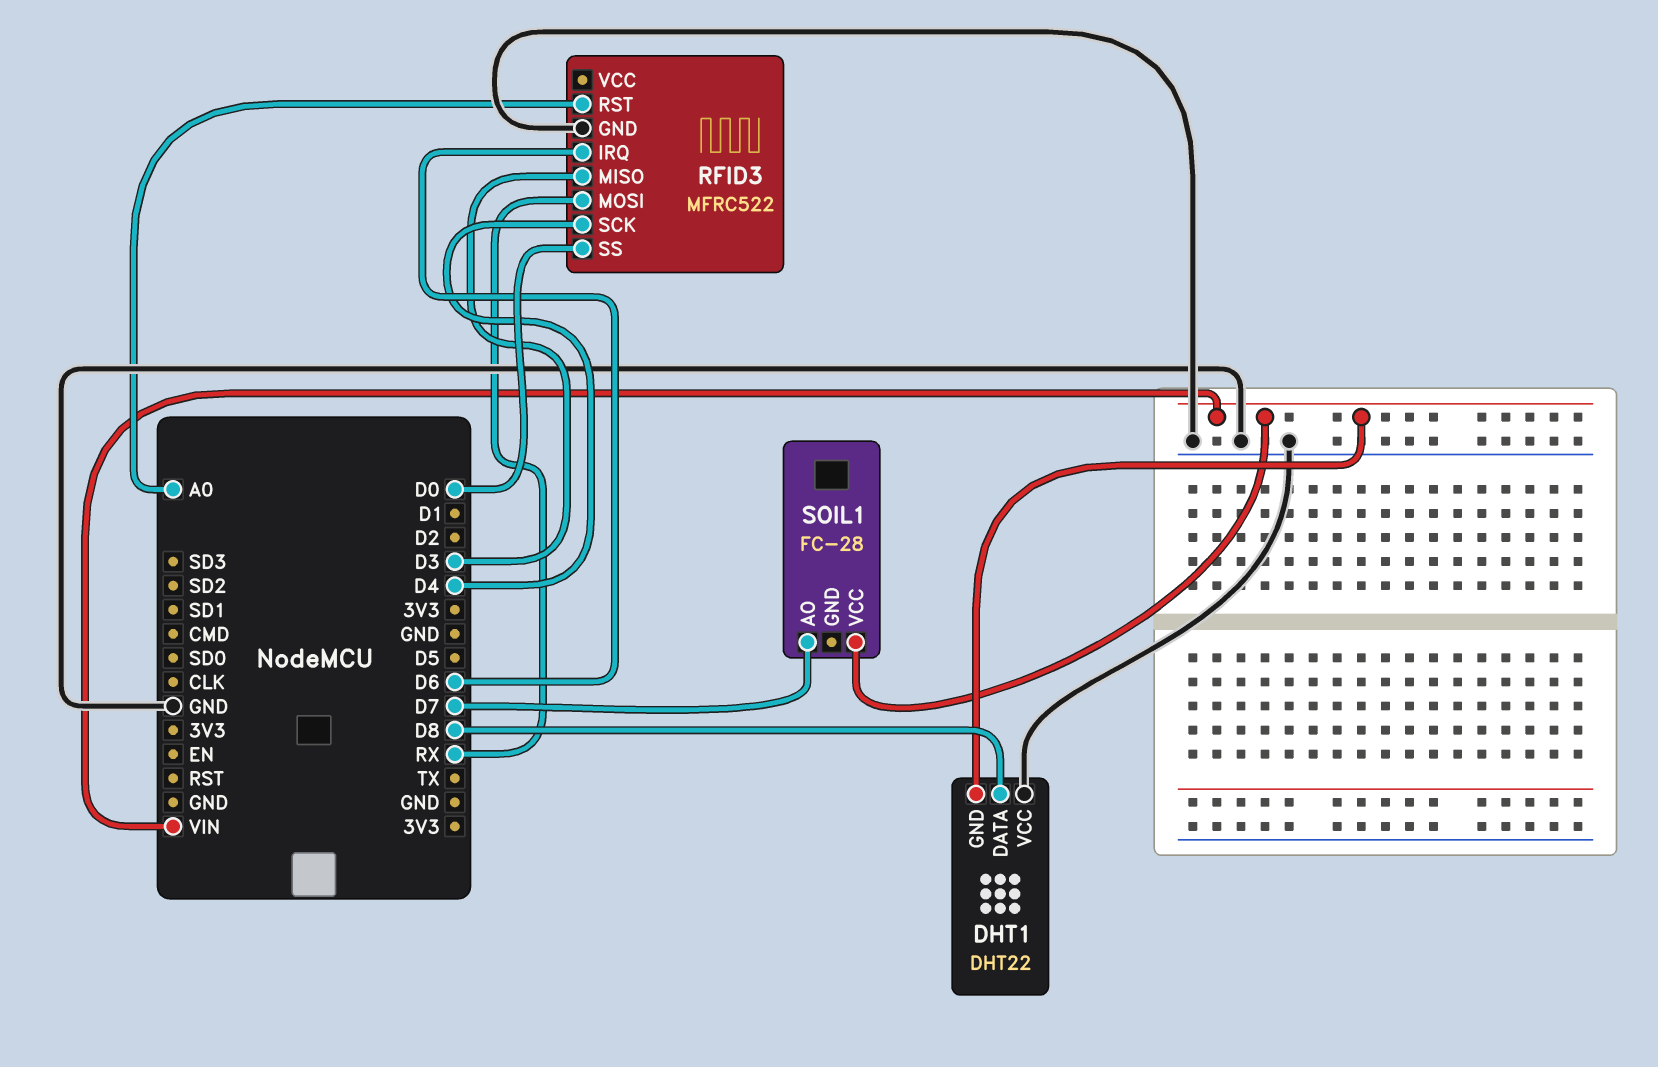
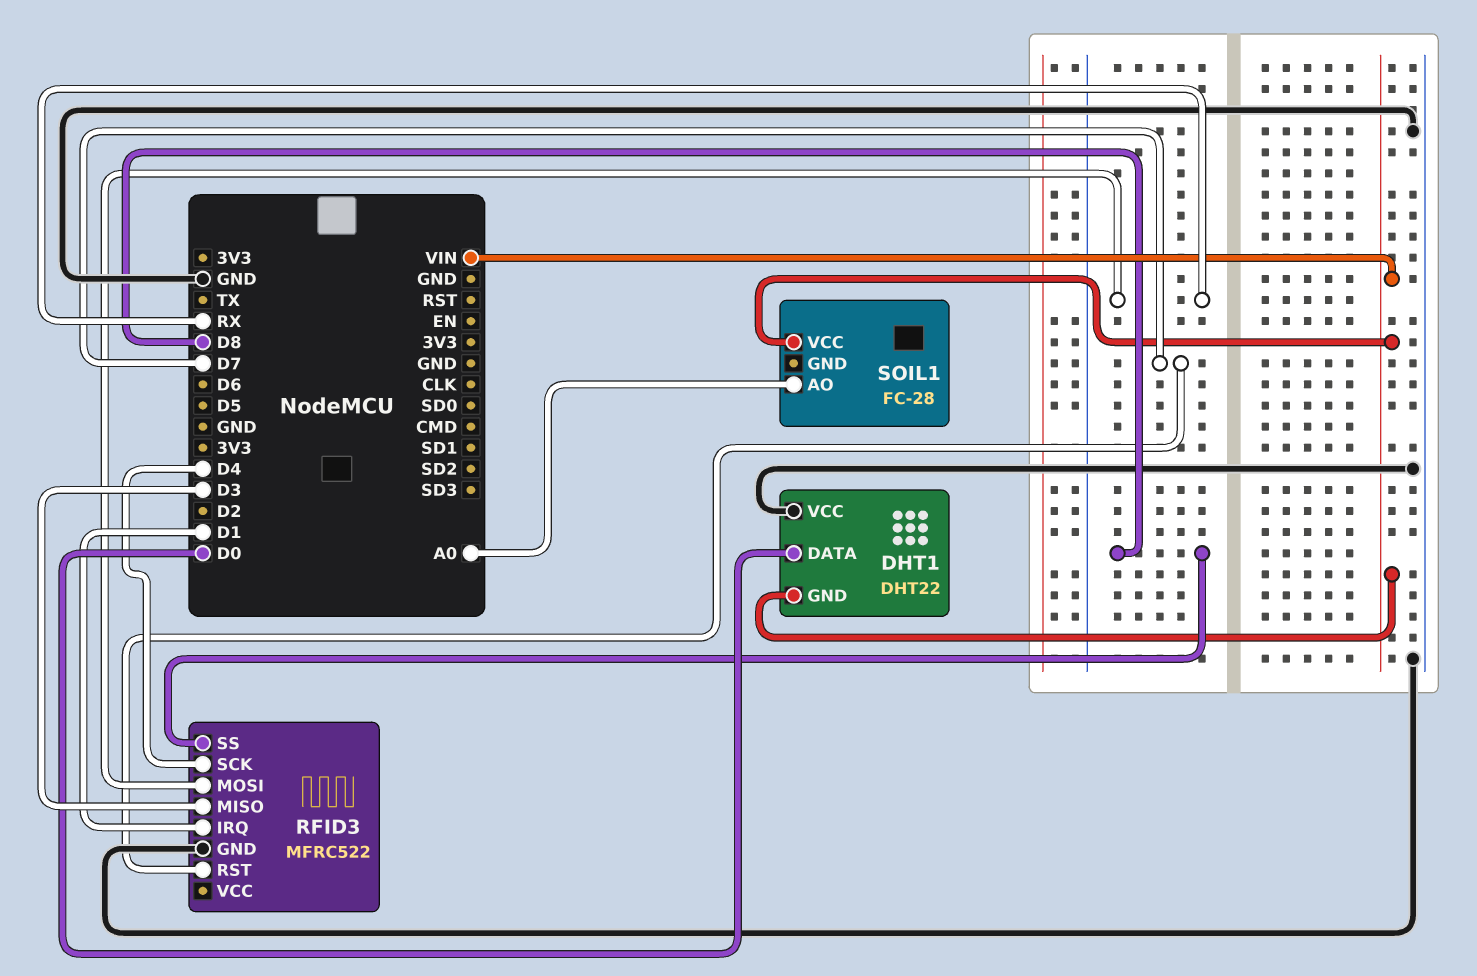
DHT1 pin DATA: D8 -> D0
RFID3 pin IRQ: D6 -> D1
RFID3 pin RST: A0 -> D7
RFID3 pin SS: D0 -> D8
SOIL1 pin AO: D7 -> A0

